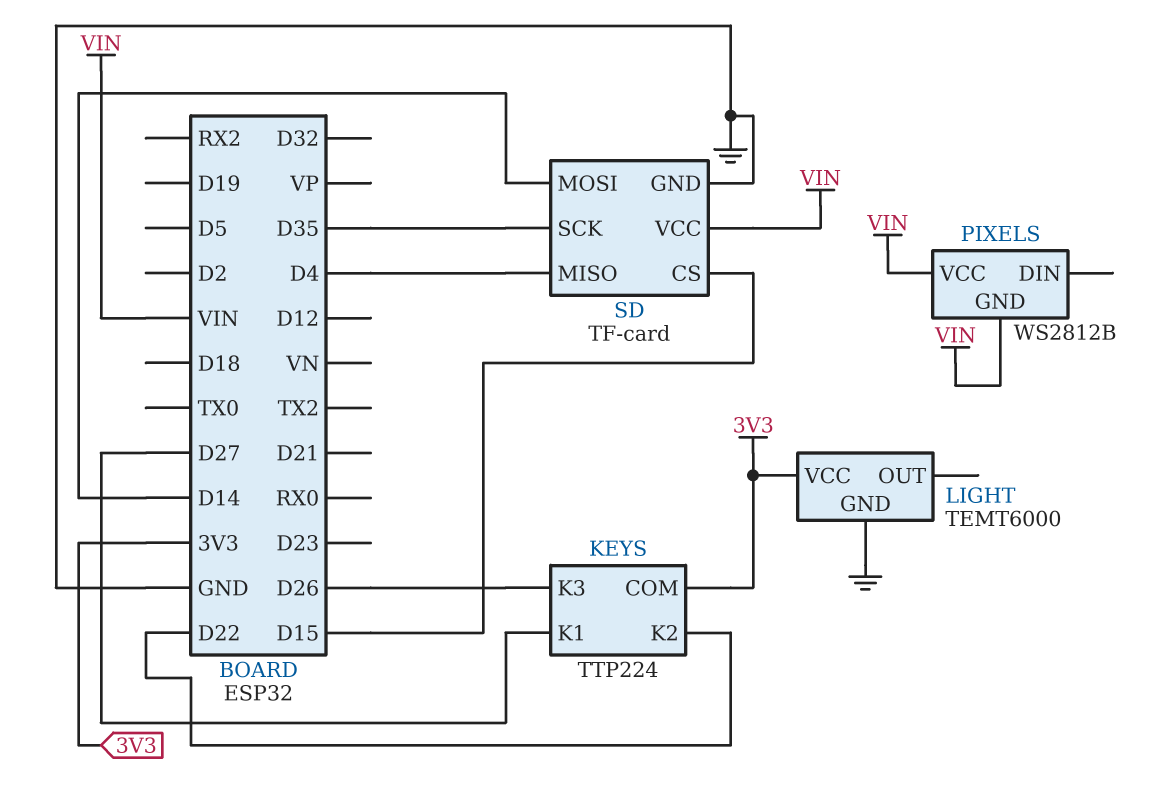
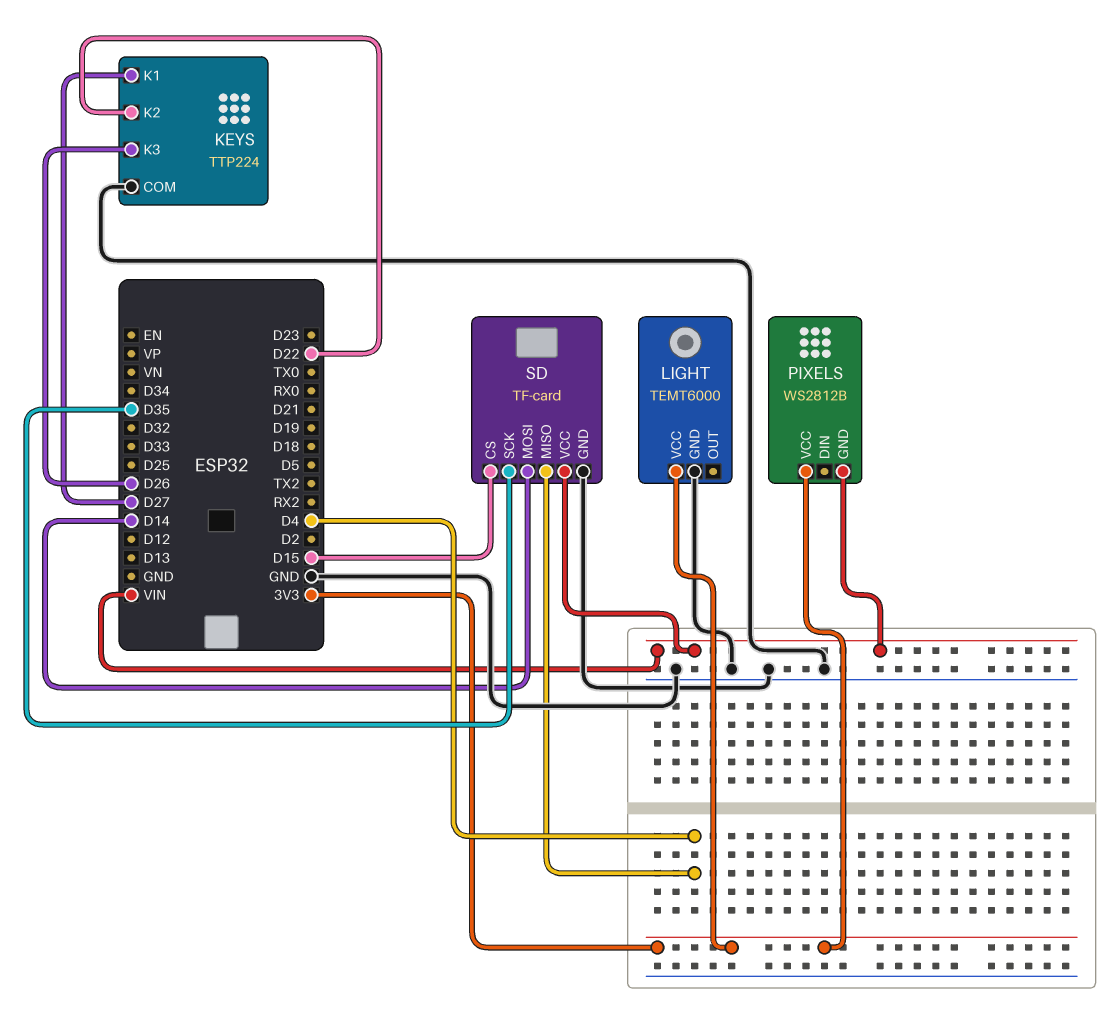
KEYS pin COM: 3V3 -> GND
PIXELS pin VCC: VIN -> 3V3

